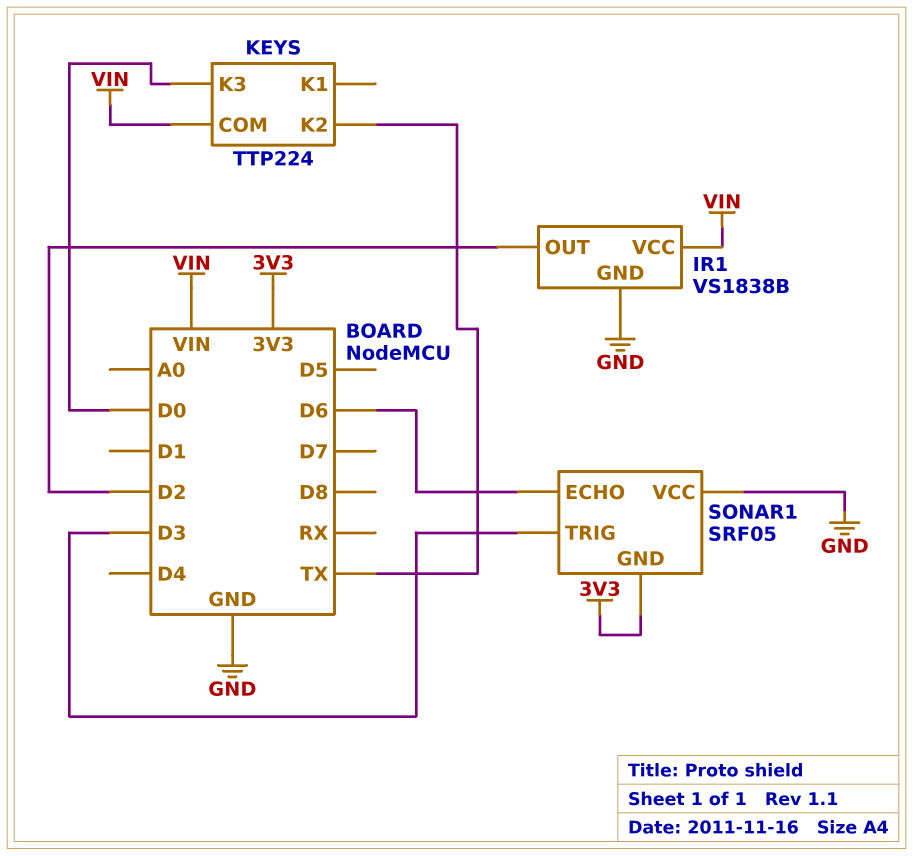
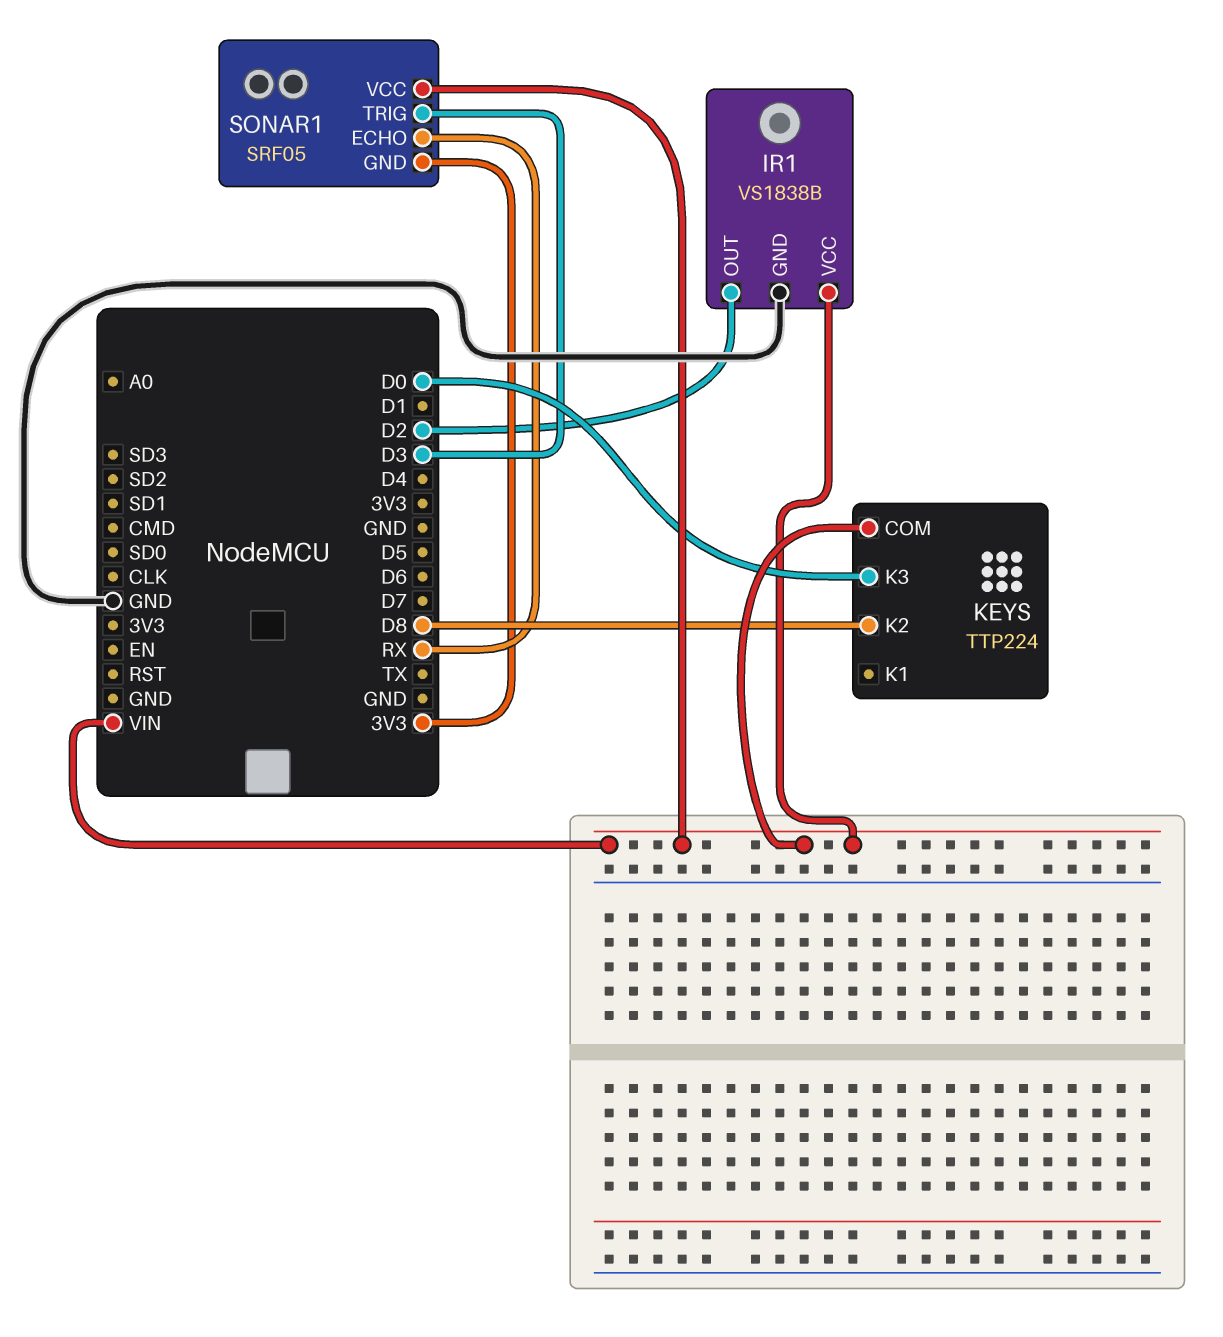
KEYS pin K2: TX -> D8
SONAR1 pin ECHO: D6 -> RX
SONAR1 pin VCC: GND -> VIN

